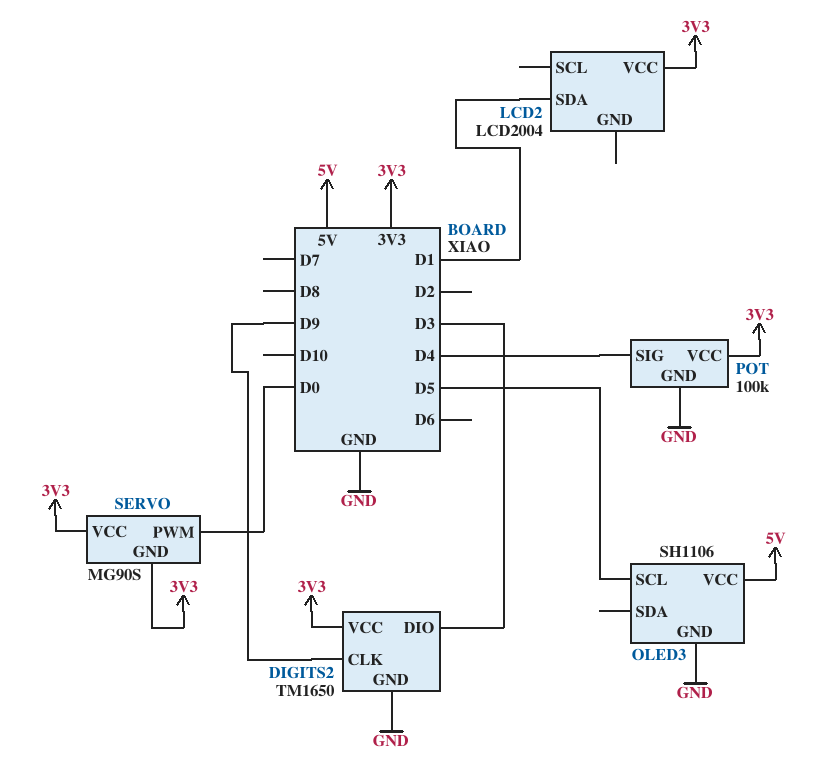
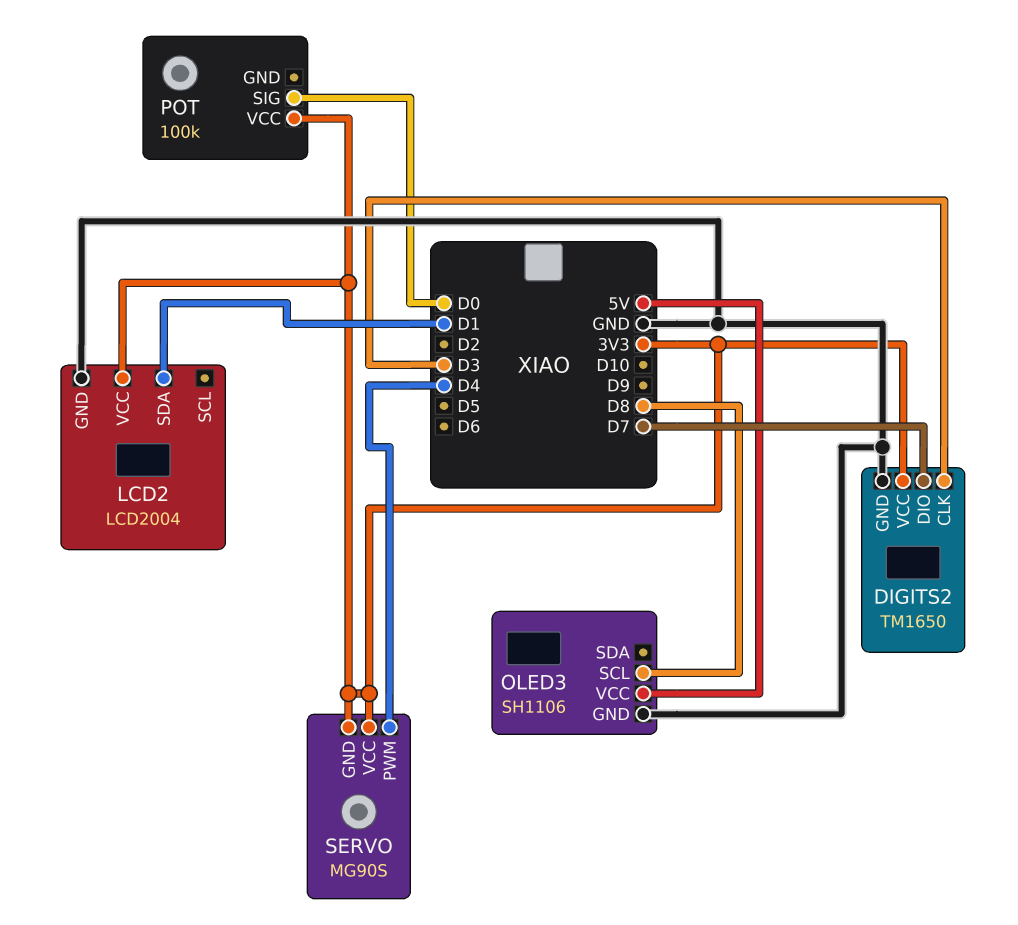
DIGITS2 pin CLK: D9 -> D3
DIGITS2 pin DIO: D3 -> D7
LCD2 pin GND: none -> GND
OLED3 pin SCL: D5 -> D8
POT pin GND: GND -> none
POT pin SIG: D4 -> D0
SERVO pin PWM: D0 -> D4

